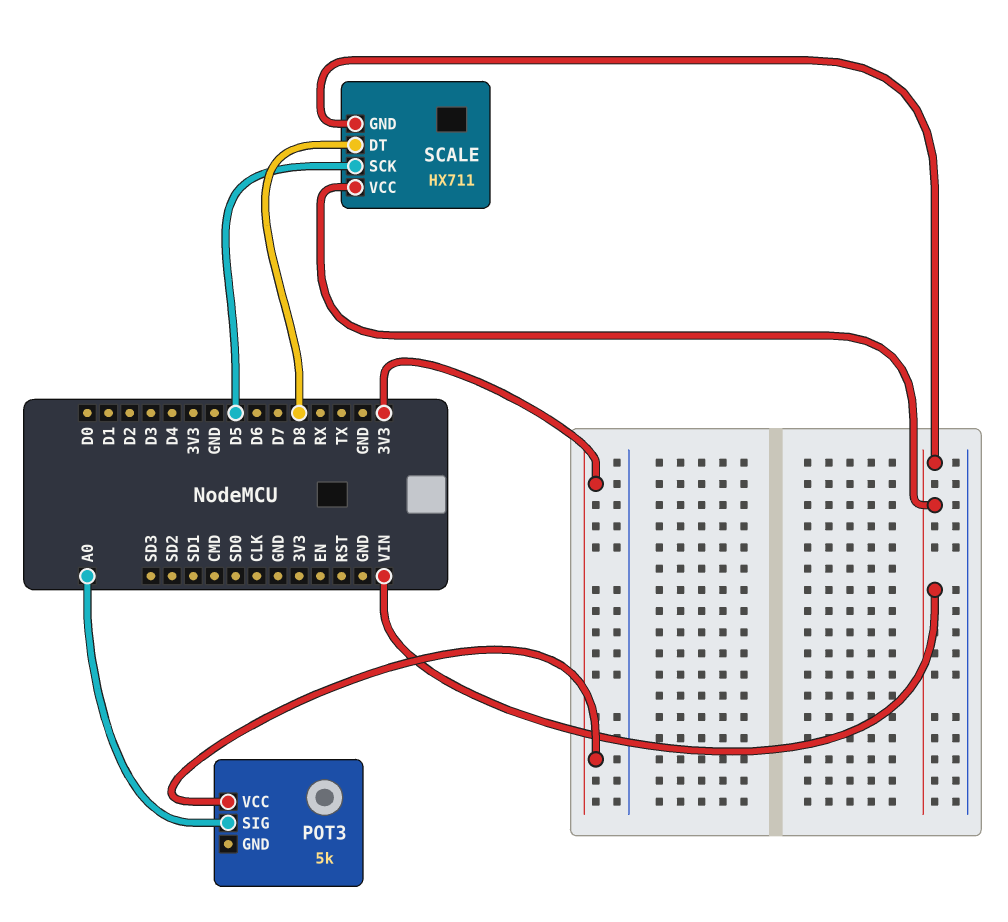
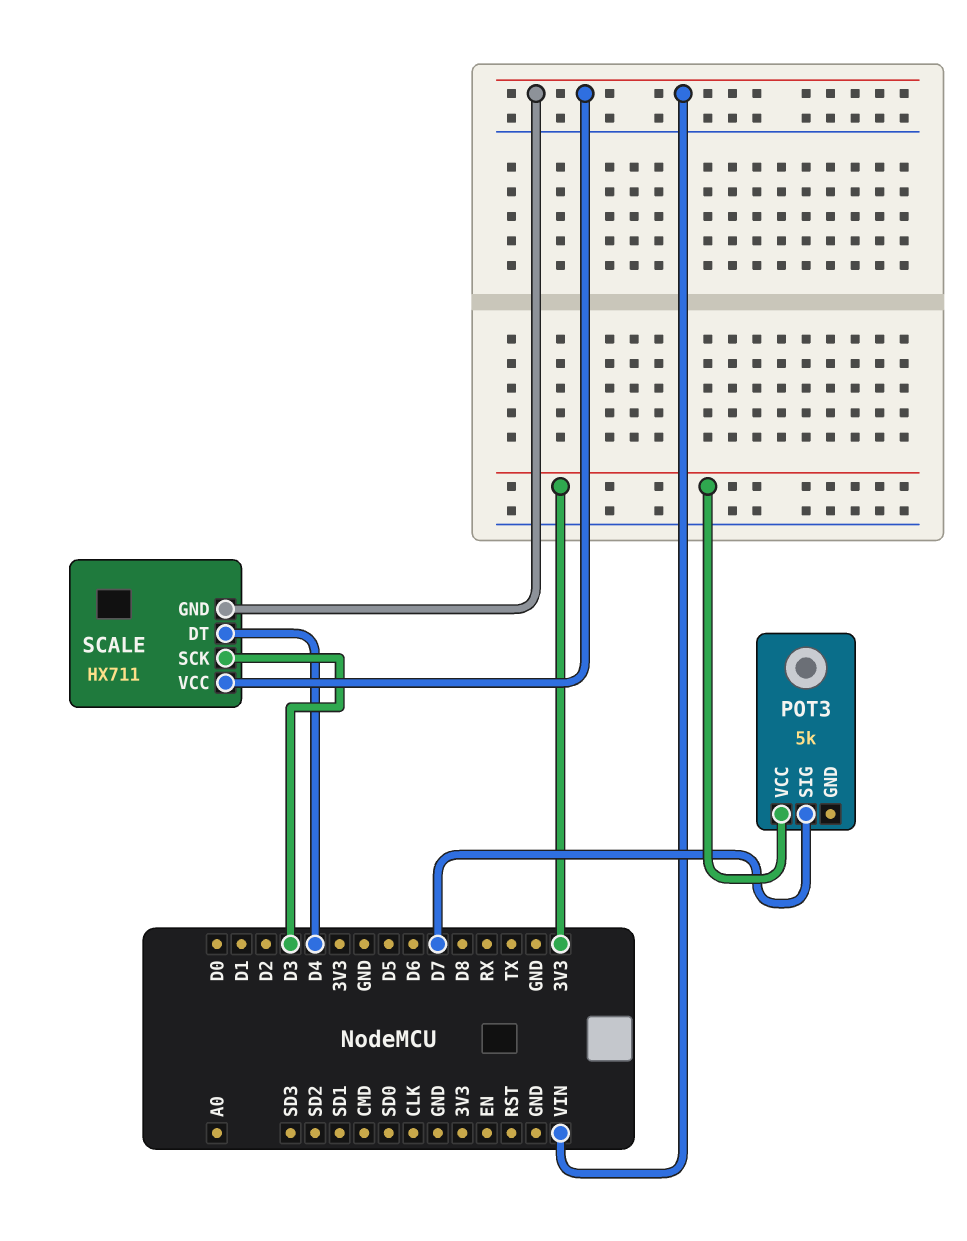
POT3 pin SIG: A0 -> D7
SCALE pin DT: D8 -> D4
SCALE pin SCK: D5 -> D3

